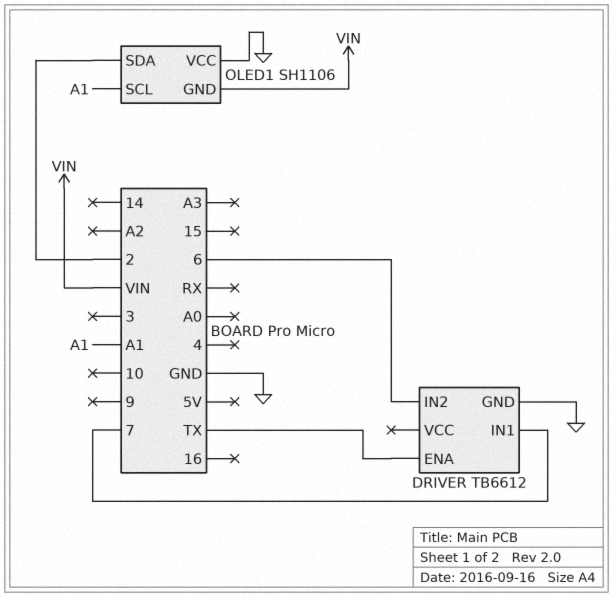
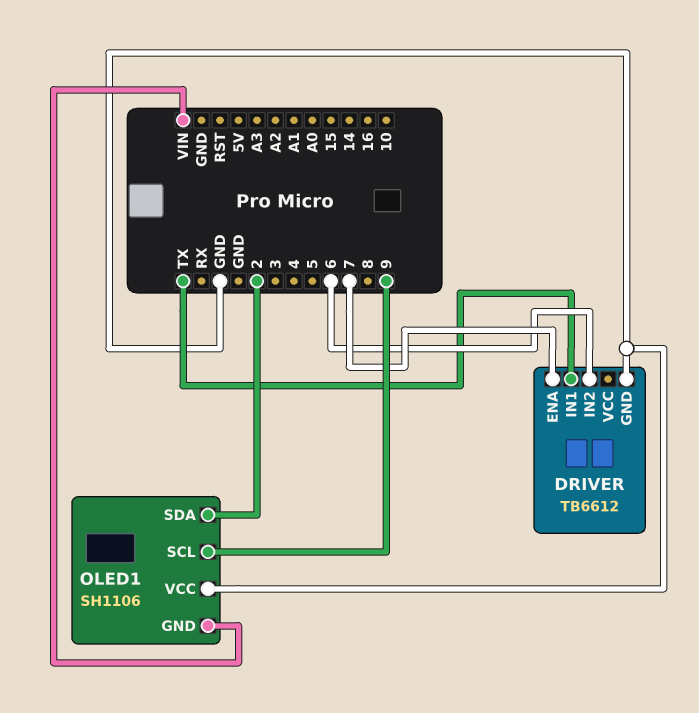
DRIVER pin ENA: TX -> 7
DRIVER pin IN1: 7 -> TX
OLED1 pin SCL: A1 -> 9

